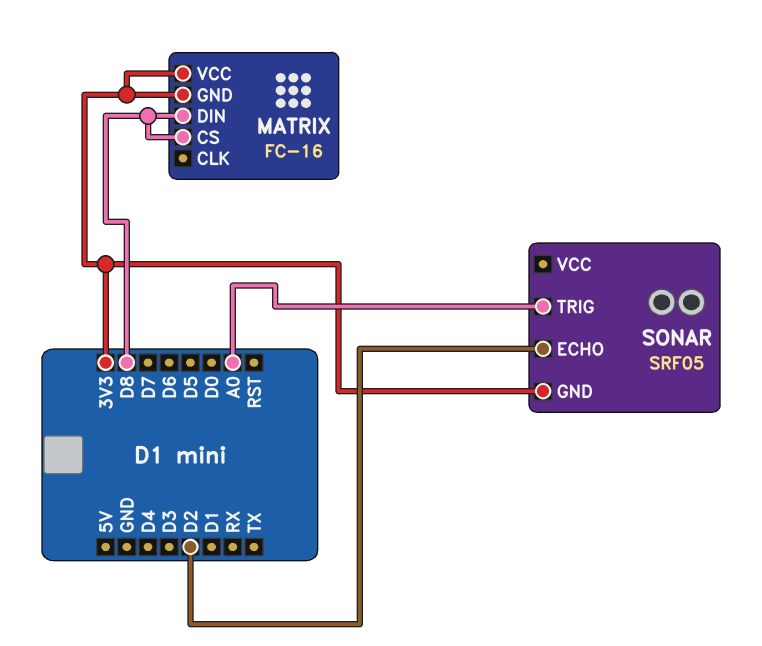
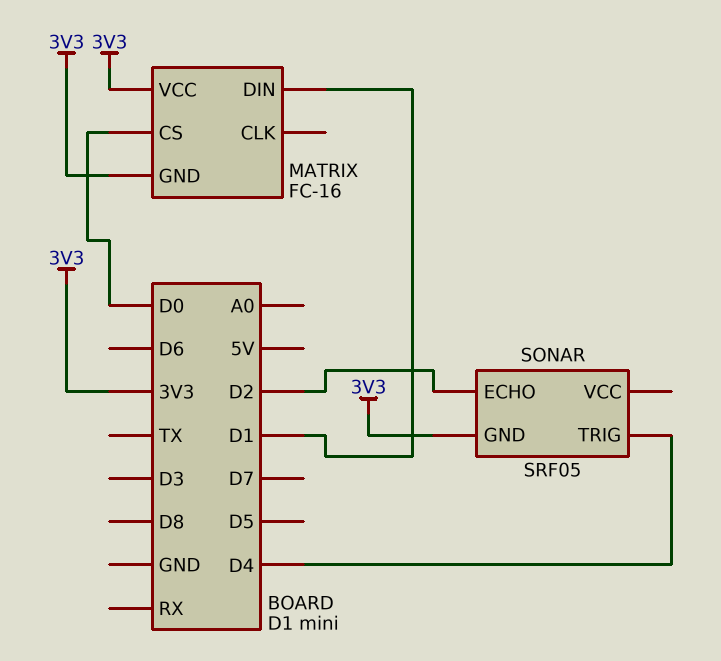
MATRIX pin CS: D8 -> D0
MATRIX pin DIN: D8 -> D1
SONAR pin TRIG: A0 -> D4

